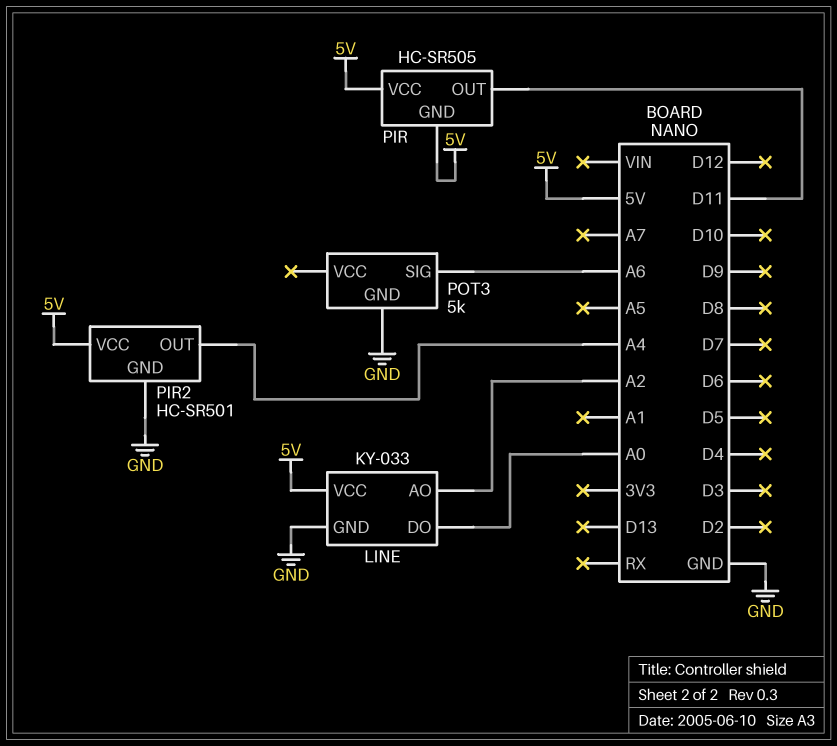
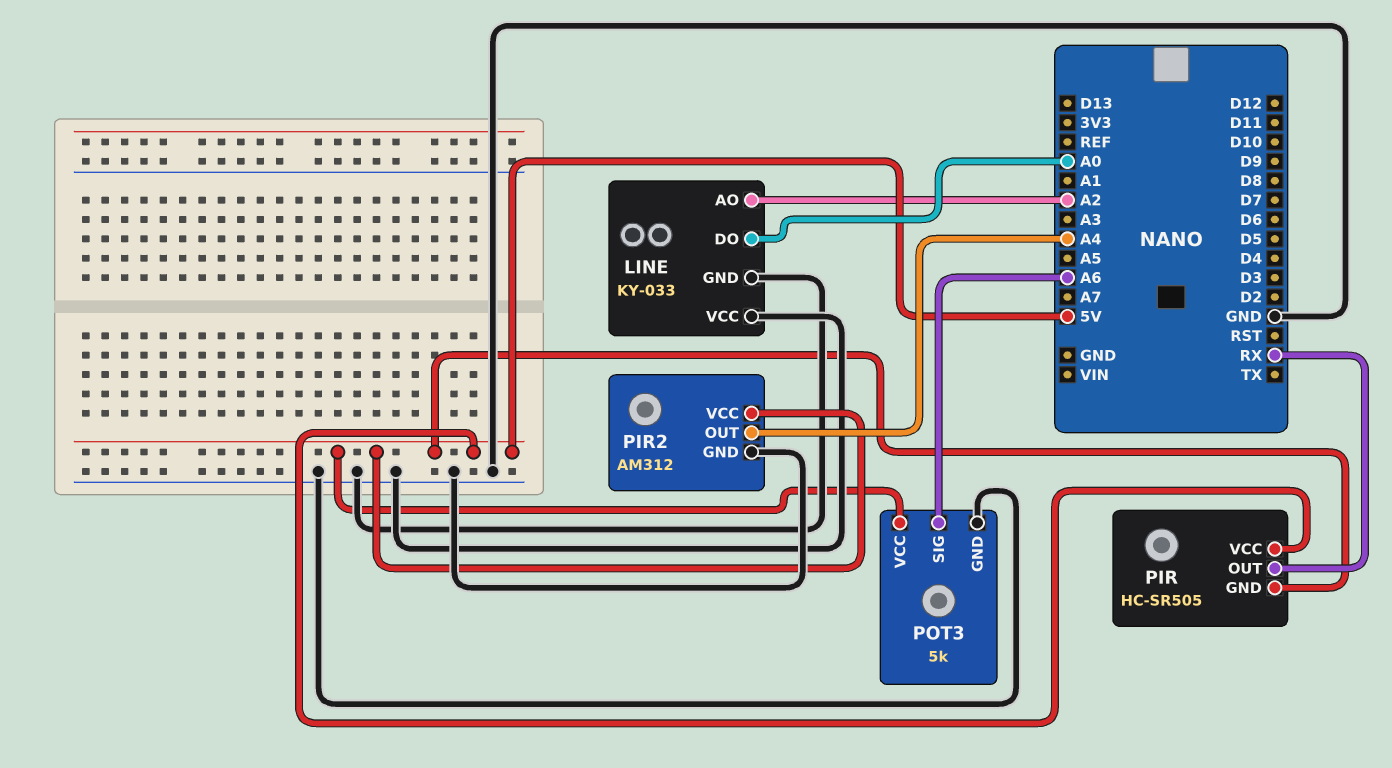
LINE pin VCC: 5V -> GND
PIR pin OUT: D11 -> RX
PIR2: HC-SR501 -> AM312
POT3 pin VCC: none -> 5V

